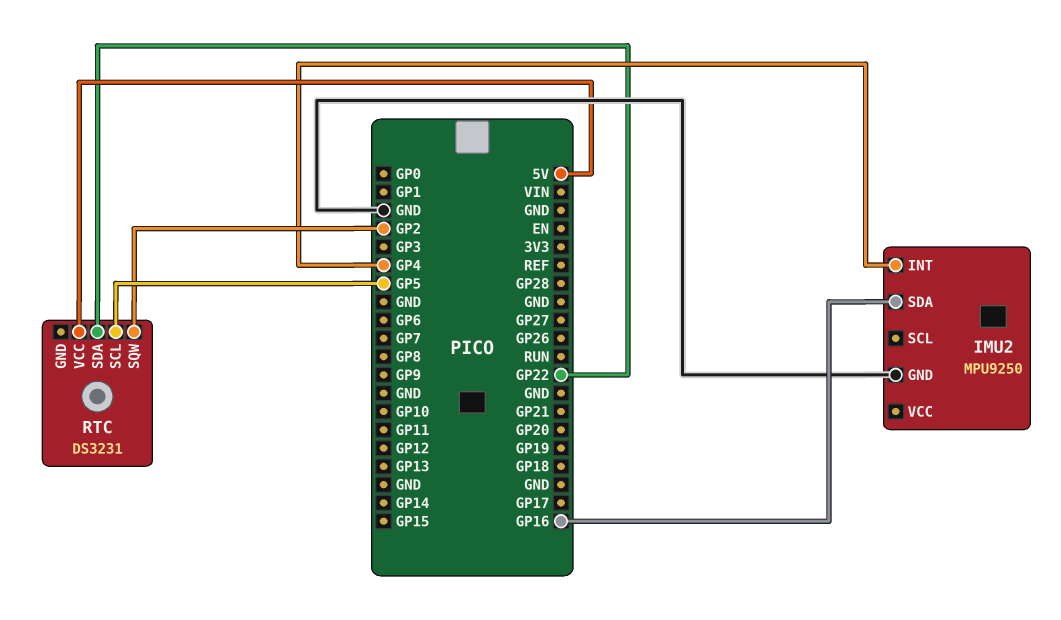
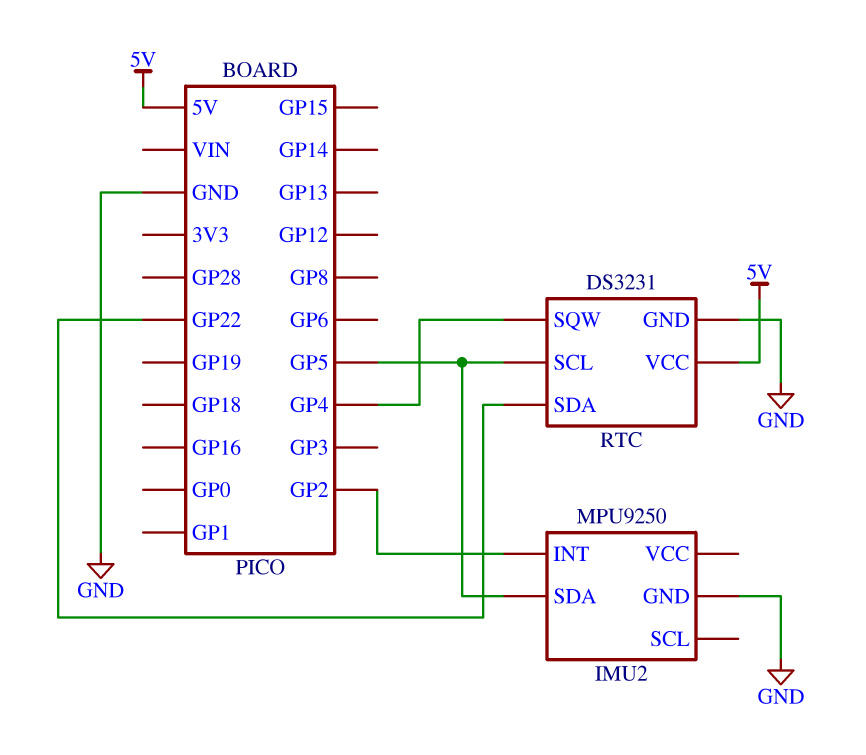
IMU2 pin INT: GP4 -> GP2
IMU2 pin SDA: GP16 -> GP5
RTC pin GND: none -> GND
RTC pin SQW: GP2 -> GP4

